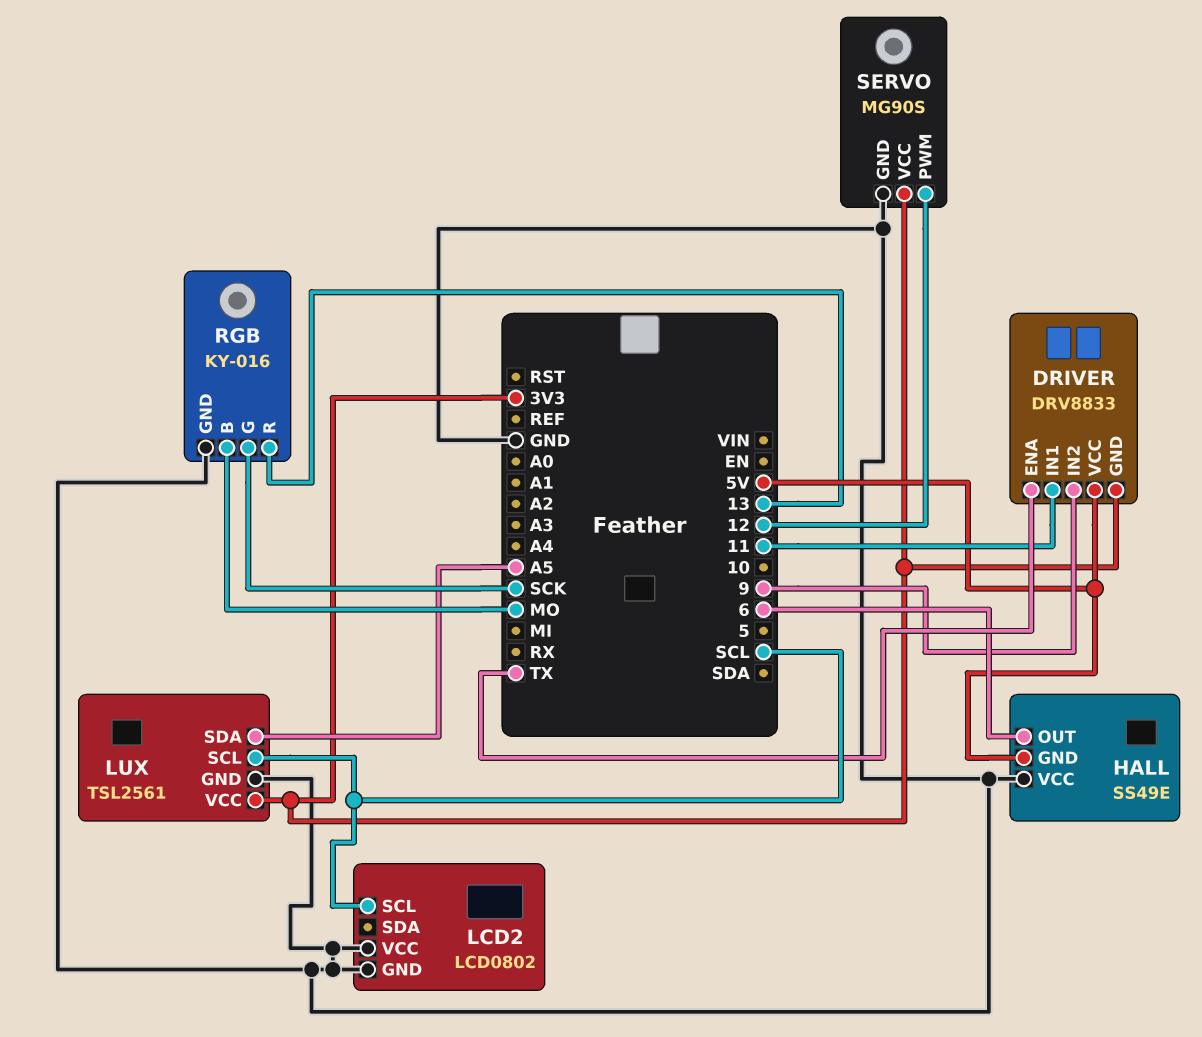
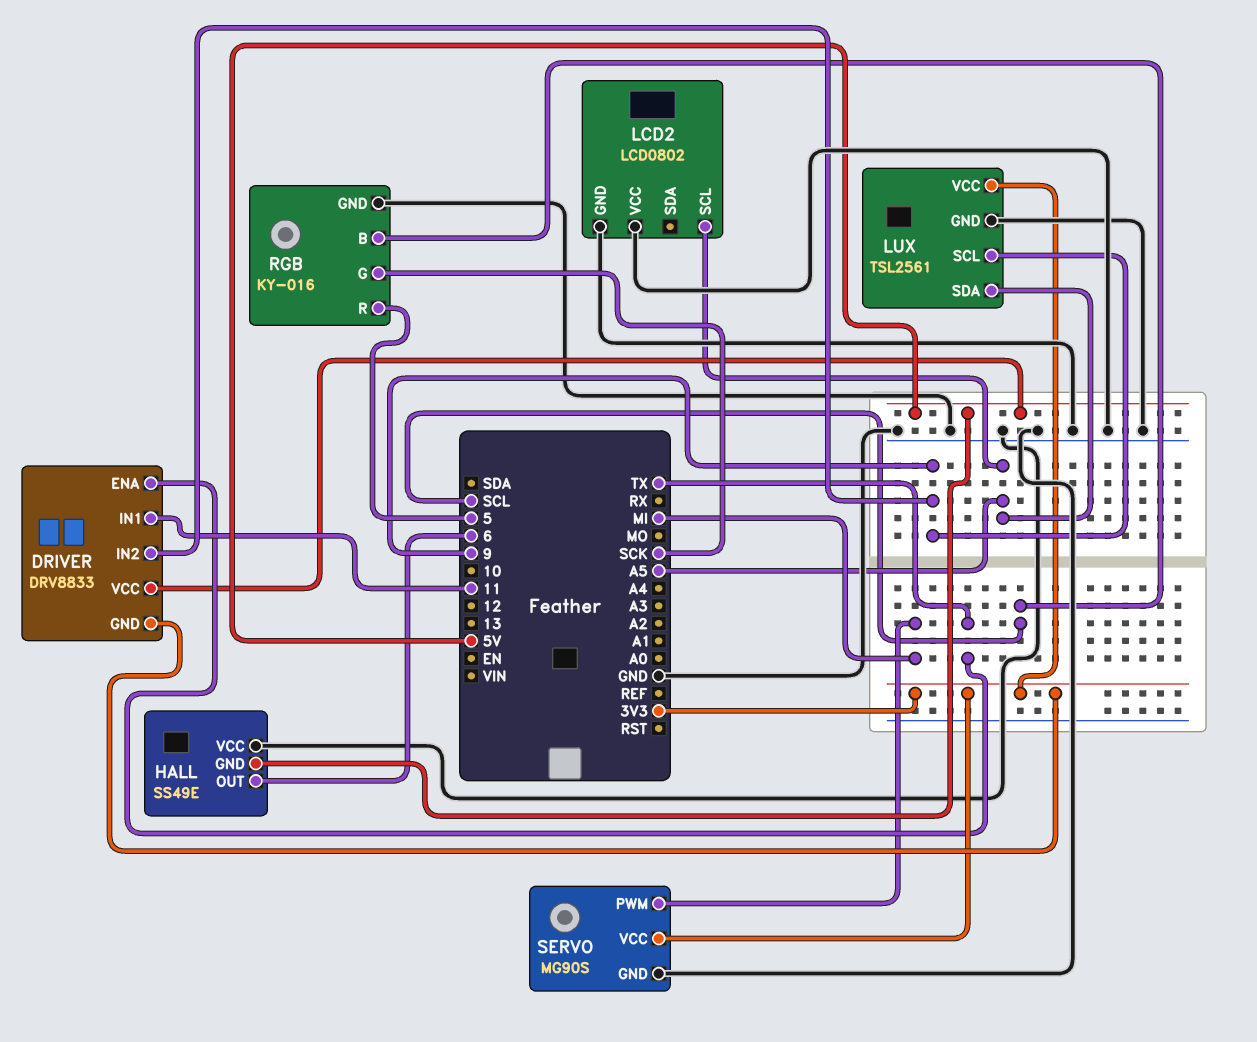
LCD2 pin SCL: SCL -> A5
LUX pin SCL: SCL -> 9
RGB pin B: MO -> SCL
RGB pin R: 13 -> 5
SERVO pin PWM: 12 -> MI

